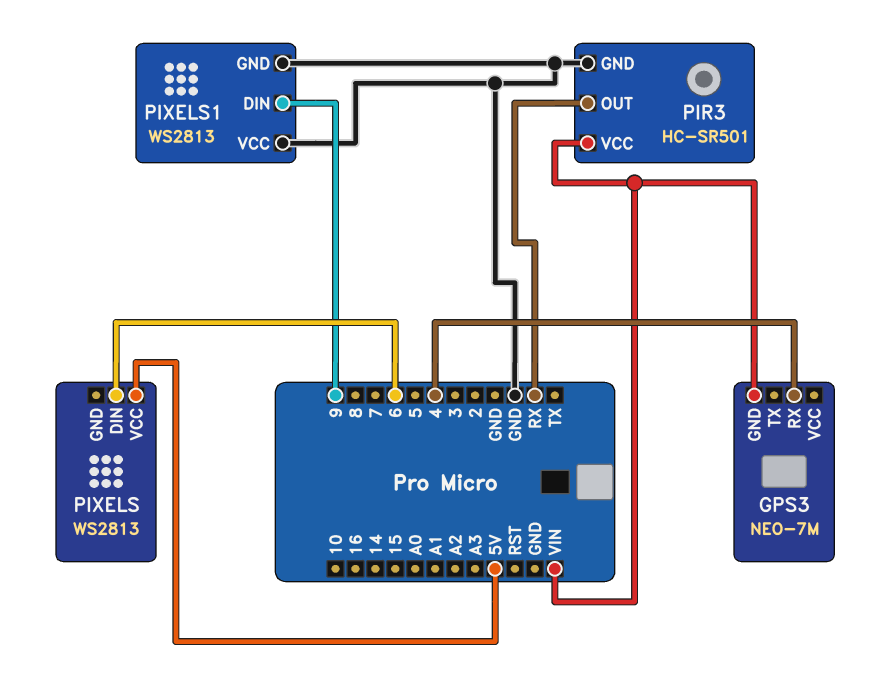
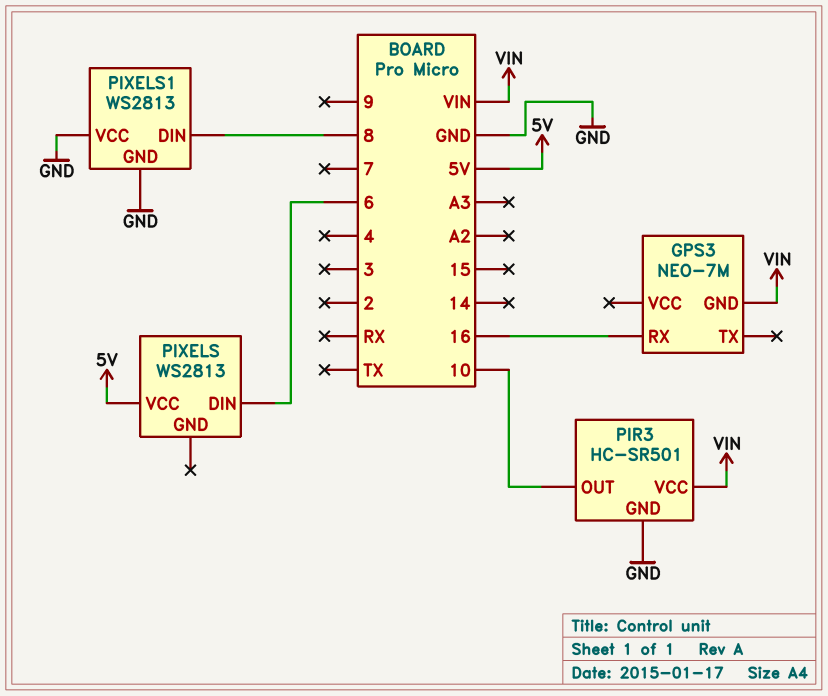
GPS3 pin RX: 4 -> 16
PIR3 pin OUT: RX -> 10
PIXELS1 pin DIN: 9 -> 8

